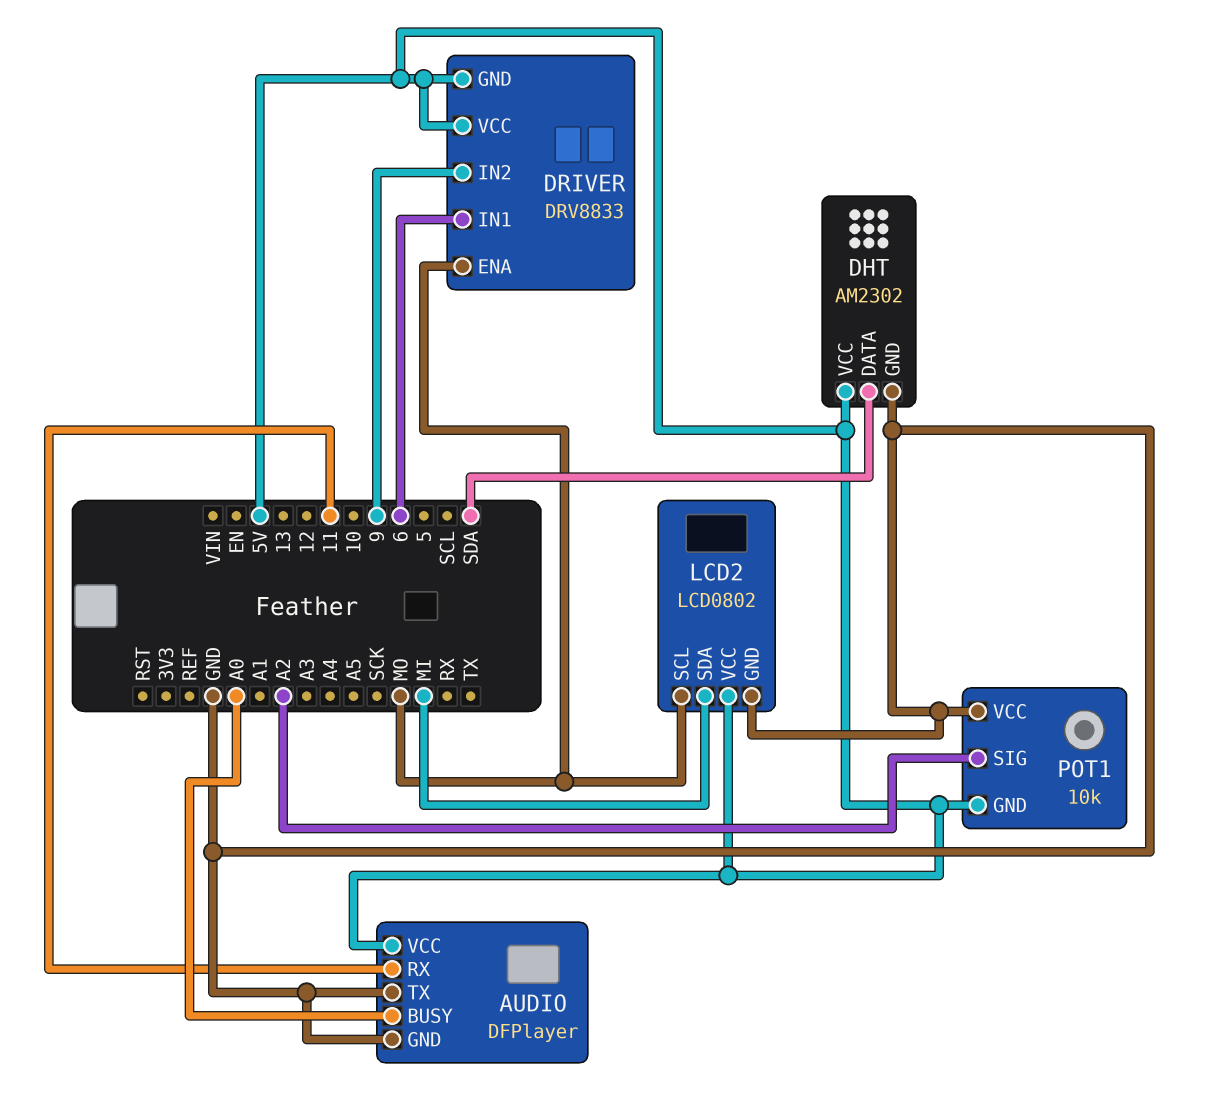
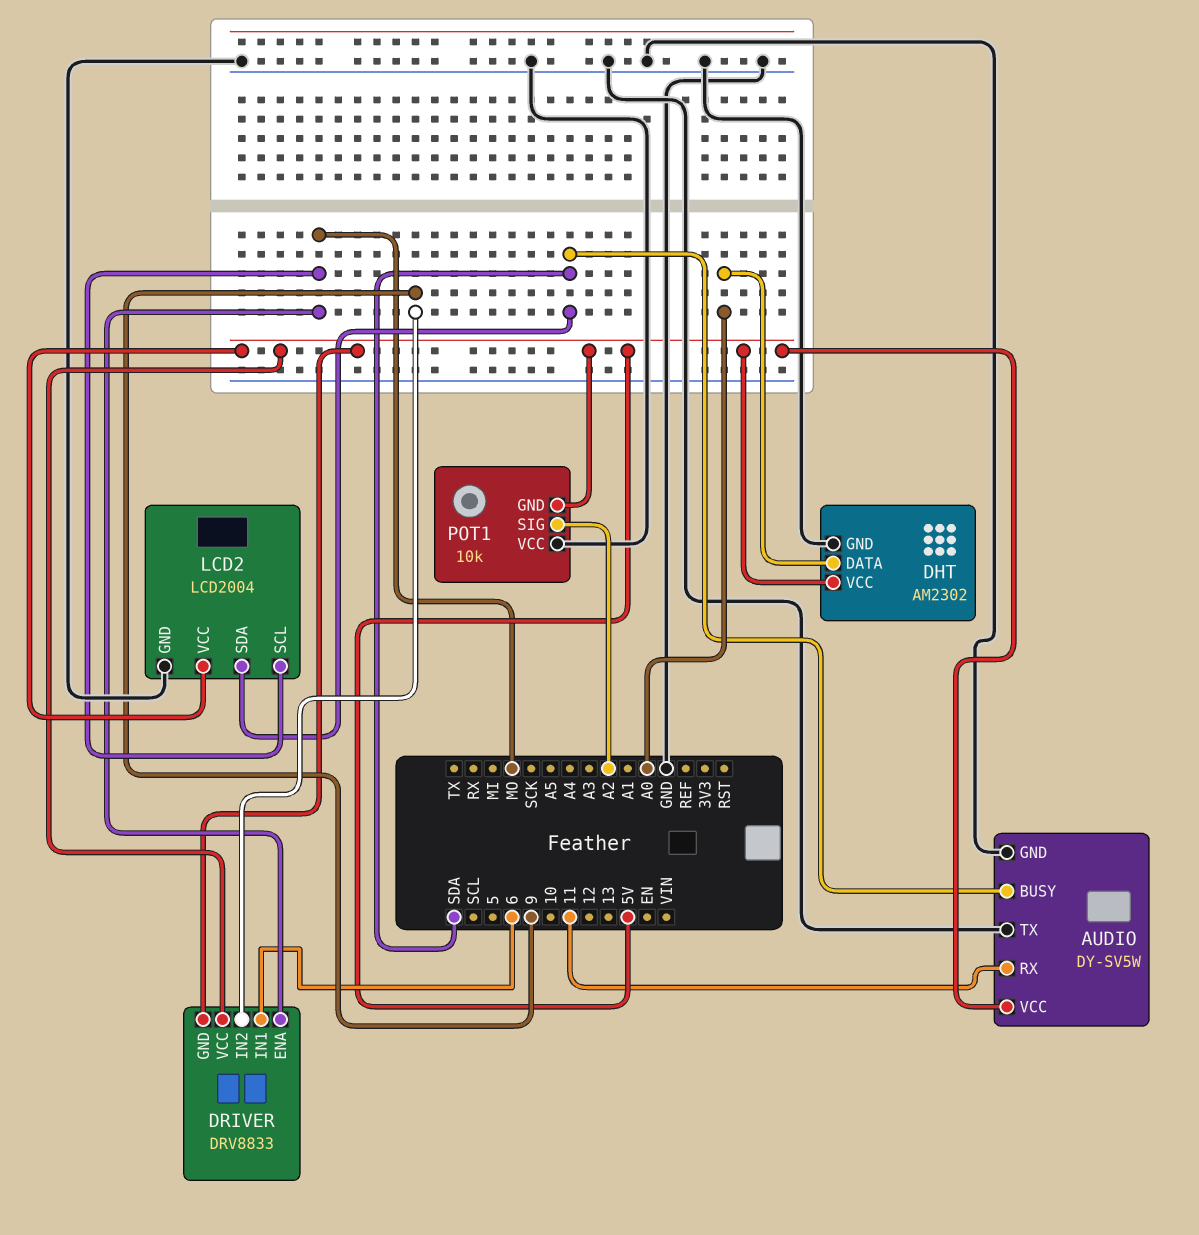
AUDIO: DFPlayer -> DY-SV5W
AUDIO pin BUSY: A0 -> SDA
DHT pin DATA: SDA -> A0
LCD2: LCD0802 -> LCD2004
LCD2 pin SDA: MI -> SDA

